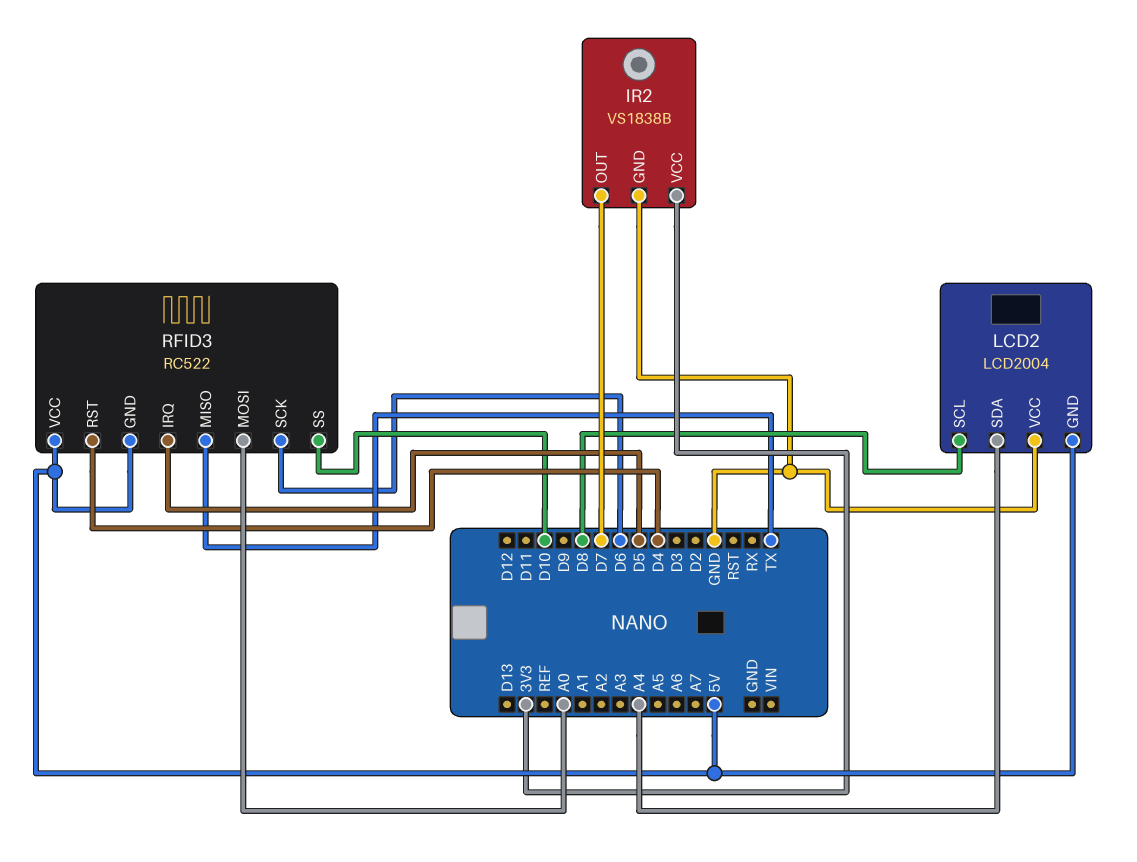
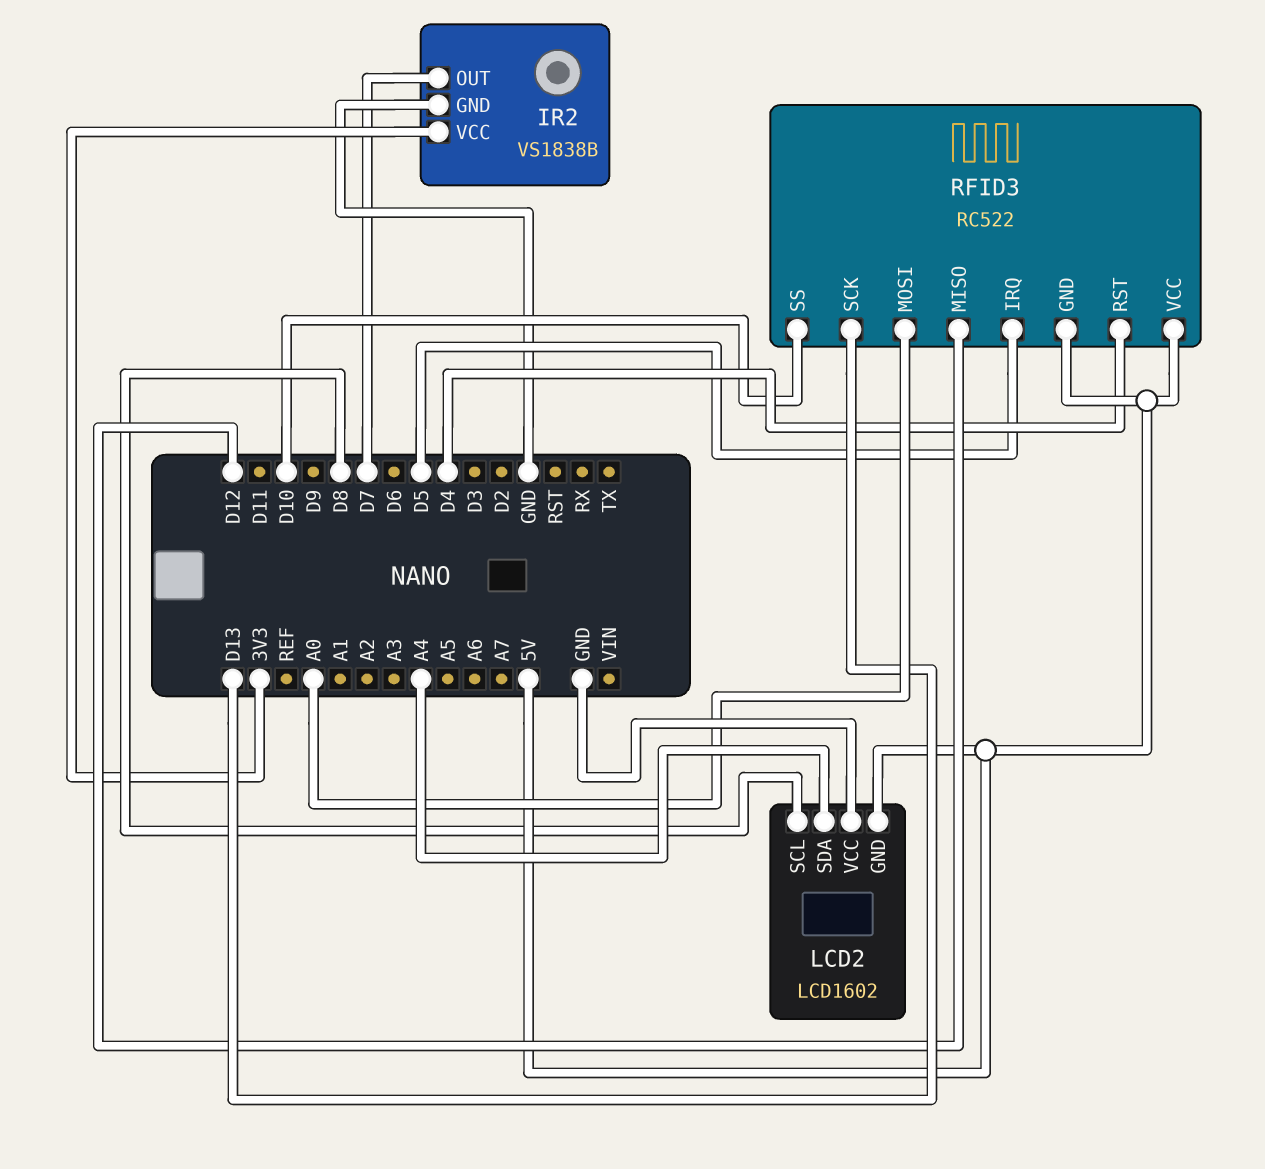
LCD2: LCD2004 -> LCD1602
RFID3 pin MISO: TX -> D12
RFID3 pin SCK: D6 -> D13

